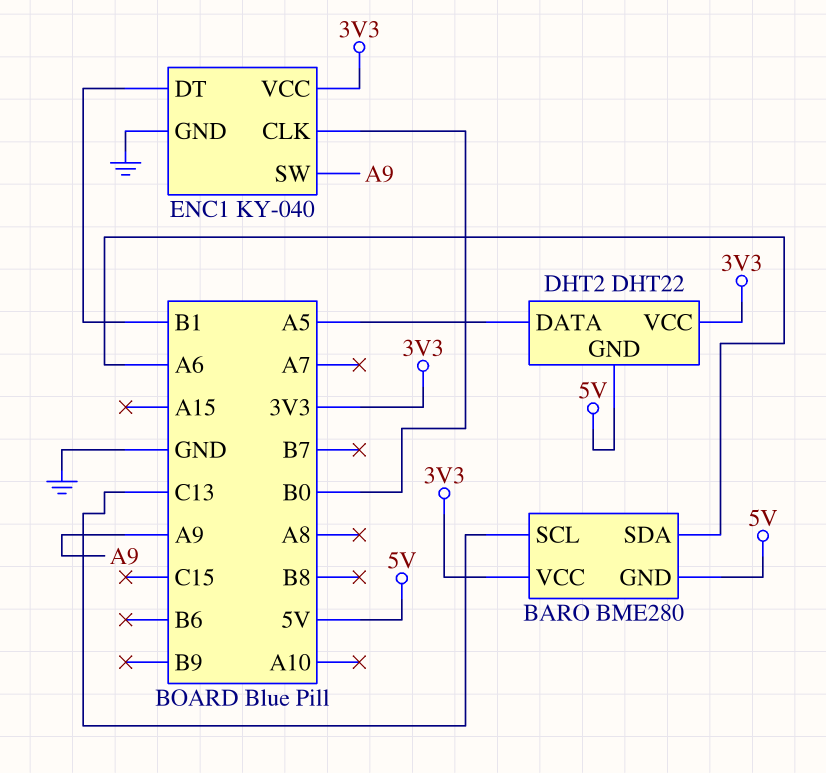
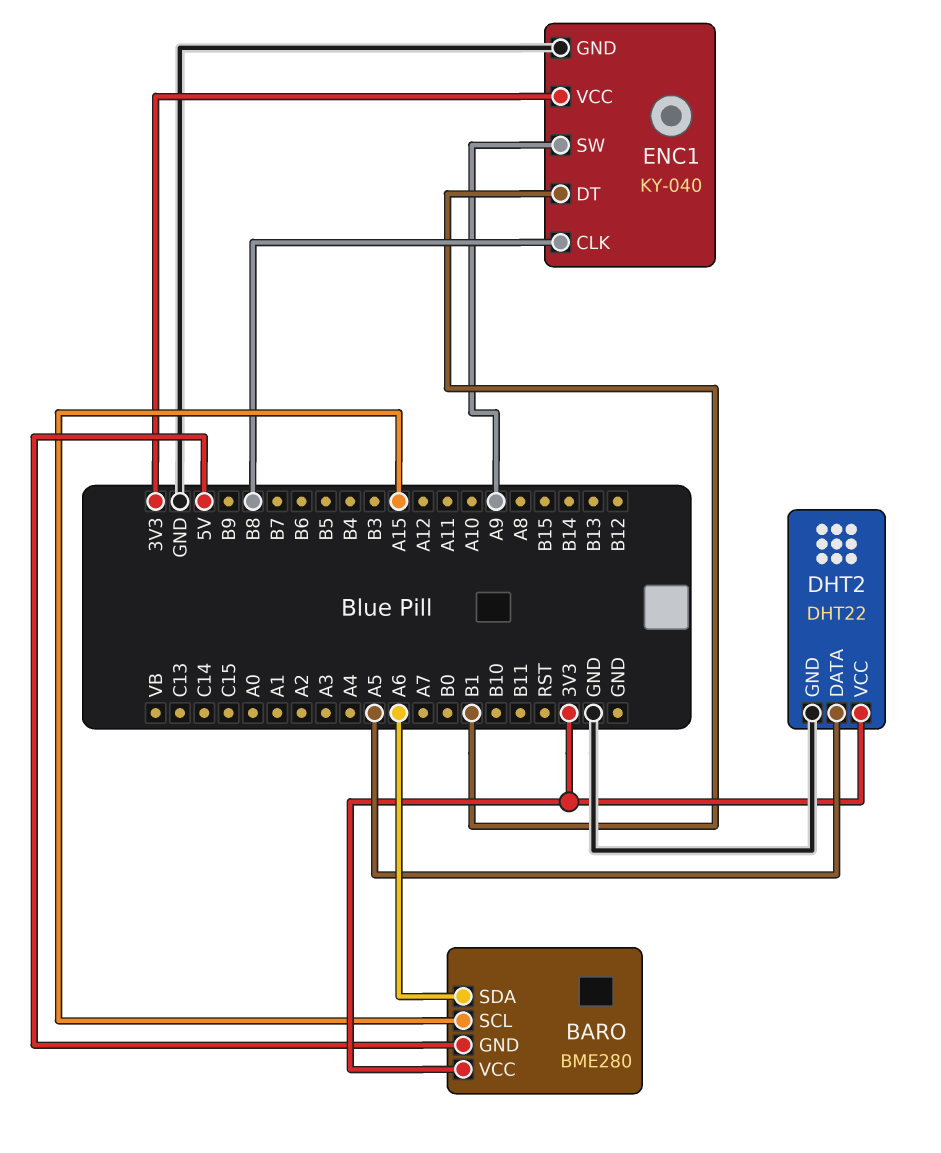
BARO pin SCL: C13 -> A15
DHT2 pin GND: 5V -> GND
ENC1 pin CLK: B0 -> B8

